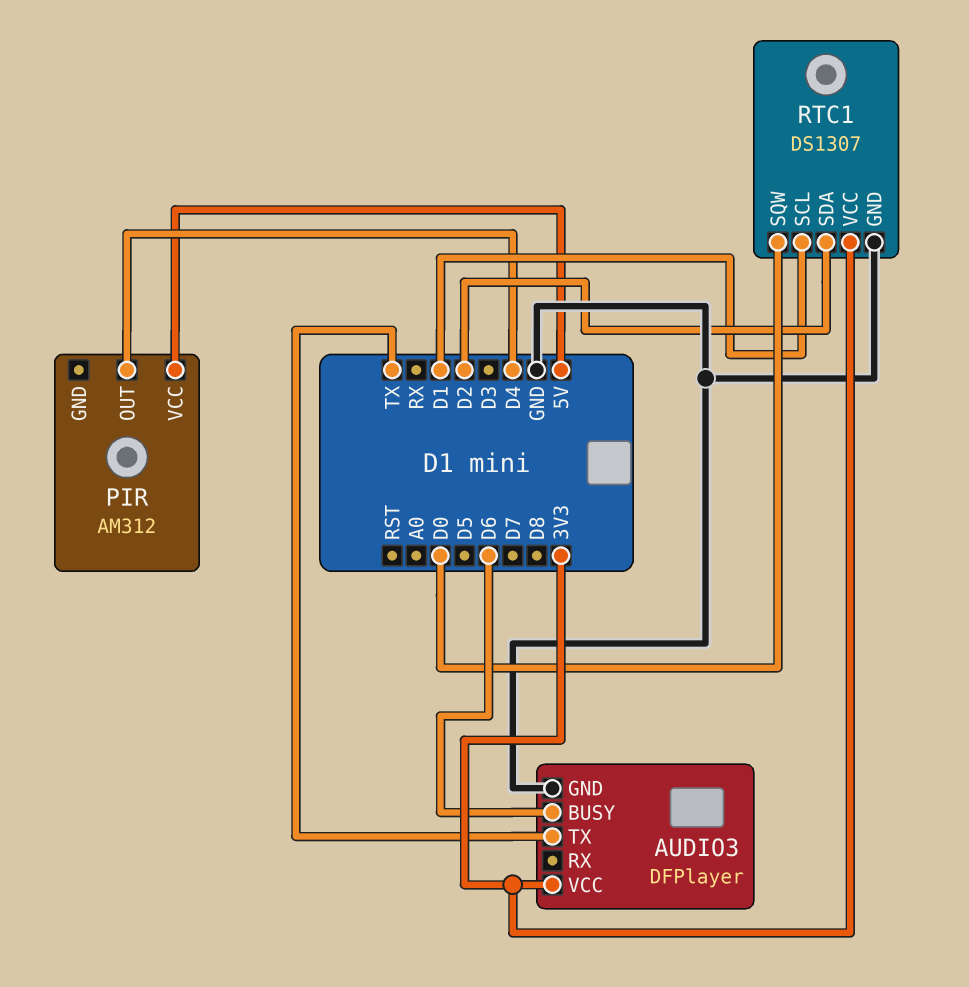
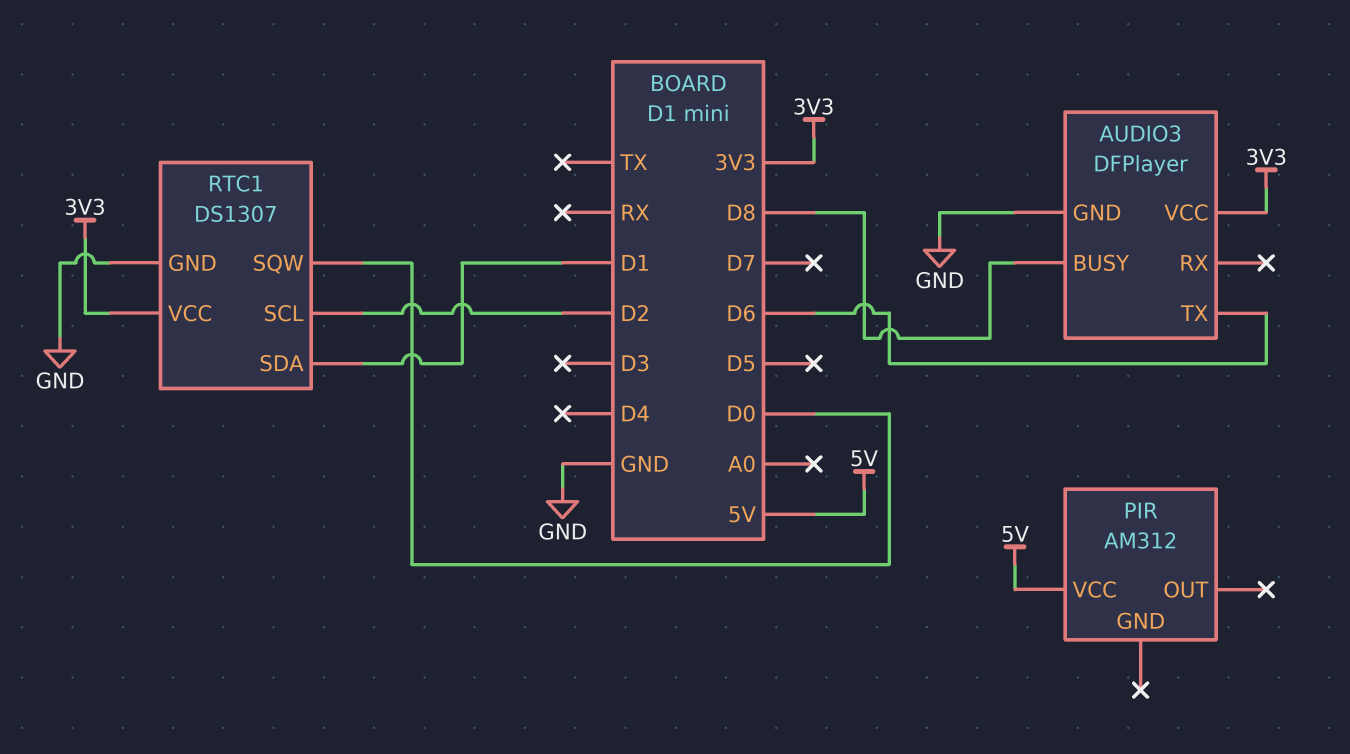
AUDIO3 pin BUSY: D6 -> D8
AUDIO3 pin TX: TX -> D6
PIR pin OUT: D4 -> none
RTC1 pin SCL: D1 -> D2
RTC1 pin SDA: D2 -> D1

